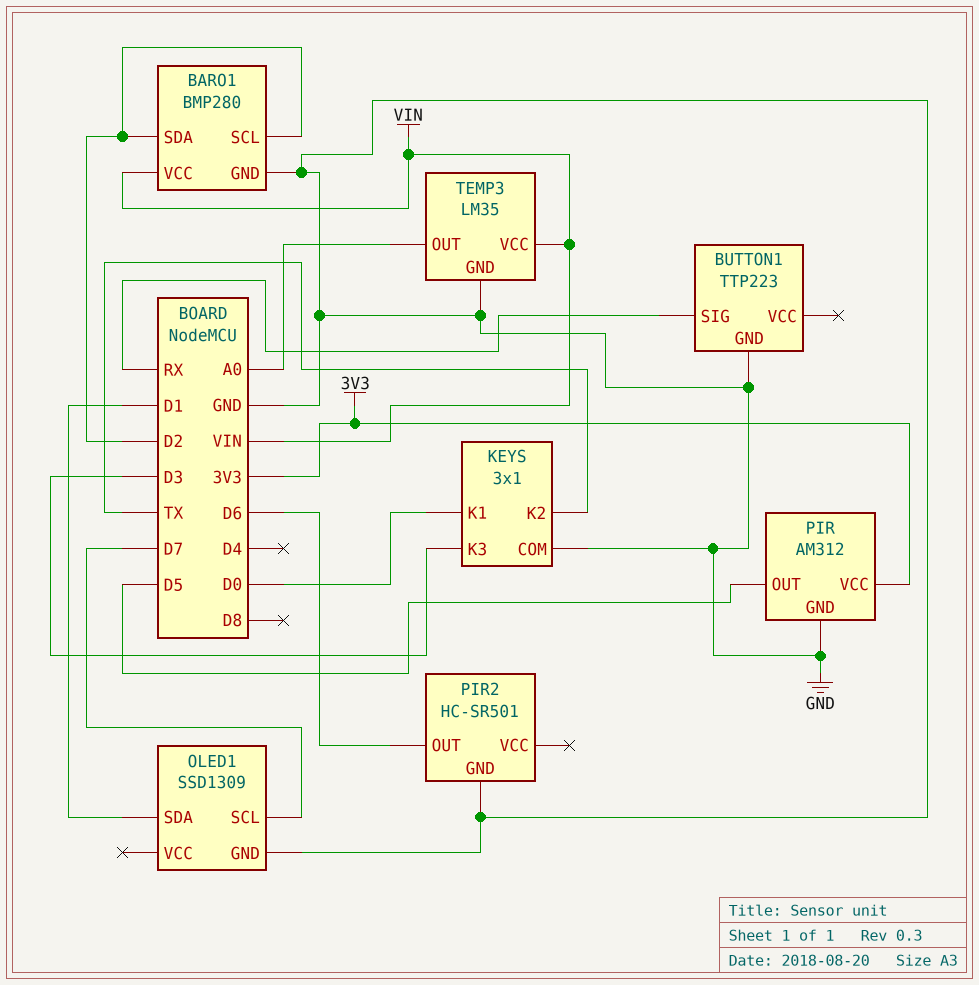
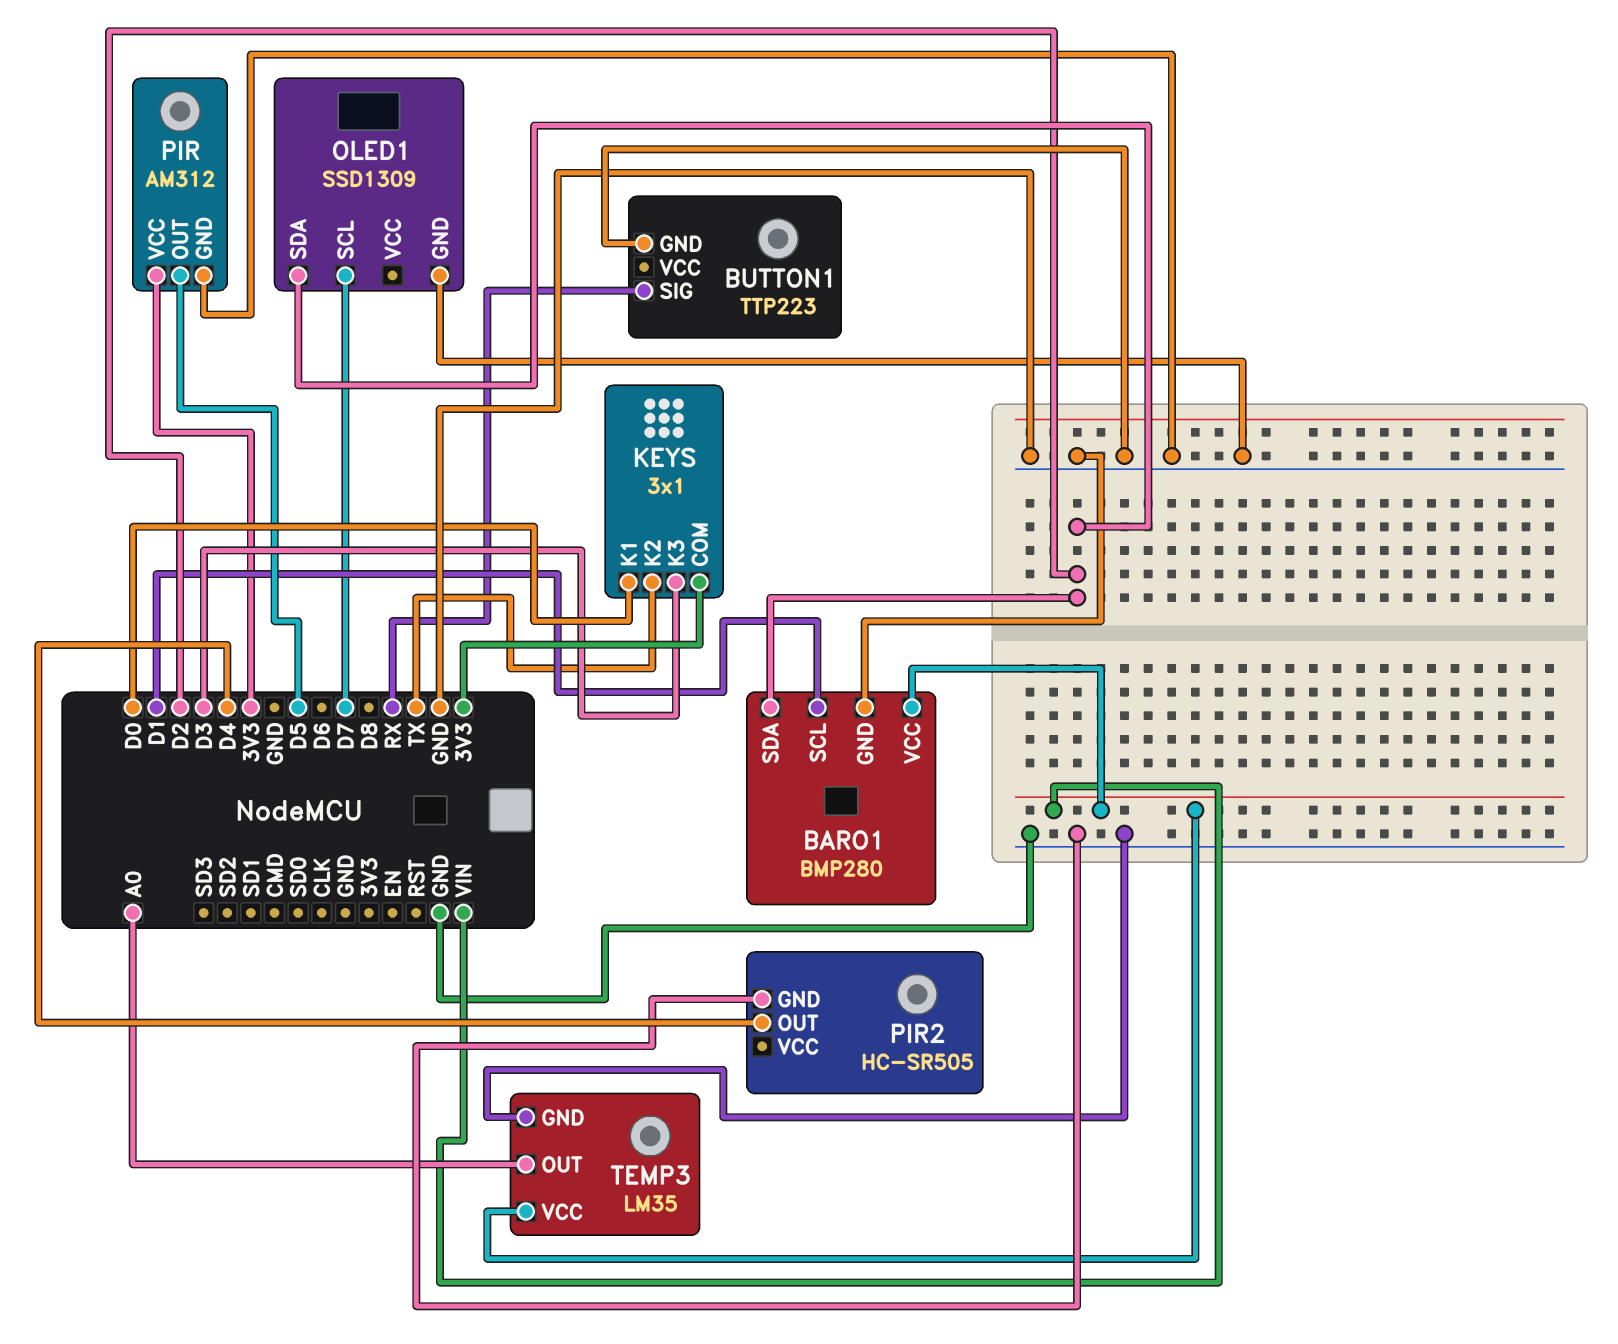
BARO1 pin SCL: D2 -> D1
KEYS pin COM: GND -> 3V3
OLED1 pin SDA: D1 -> D2
PIR2: HC-SR501 -> HC-SR505
PIR2 pin OUT: D6 -> D4

